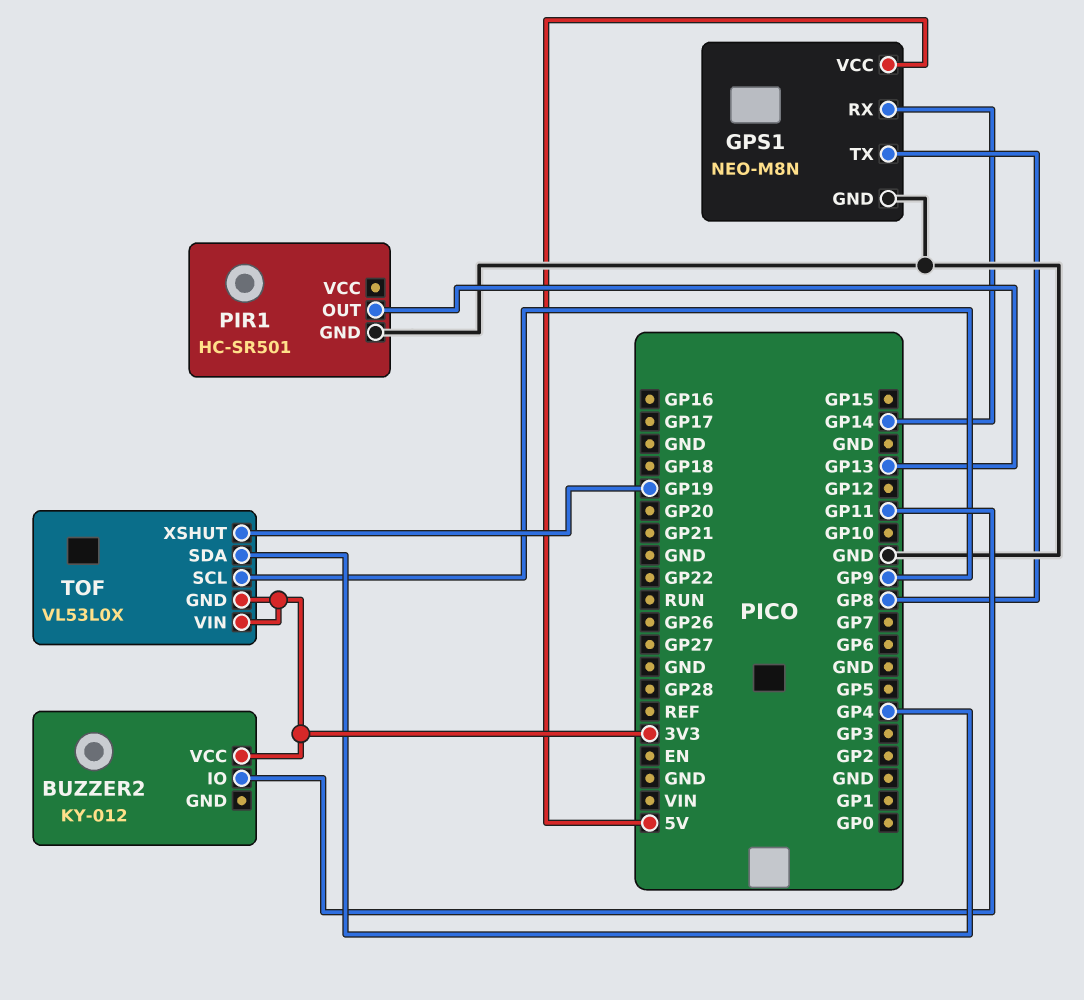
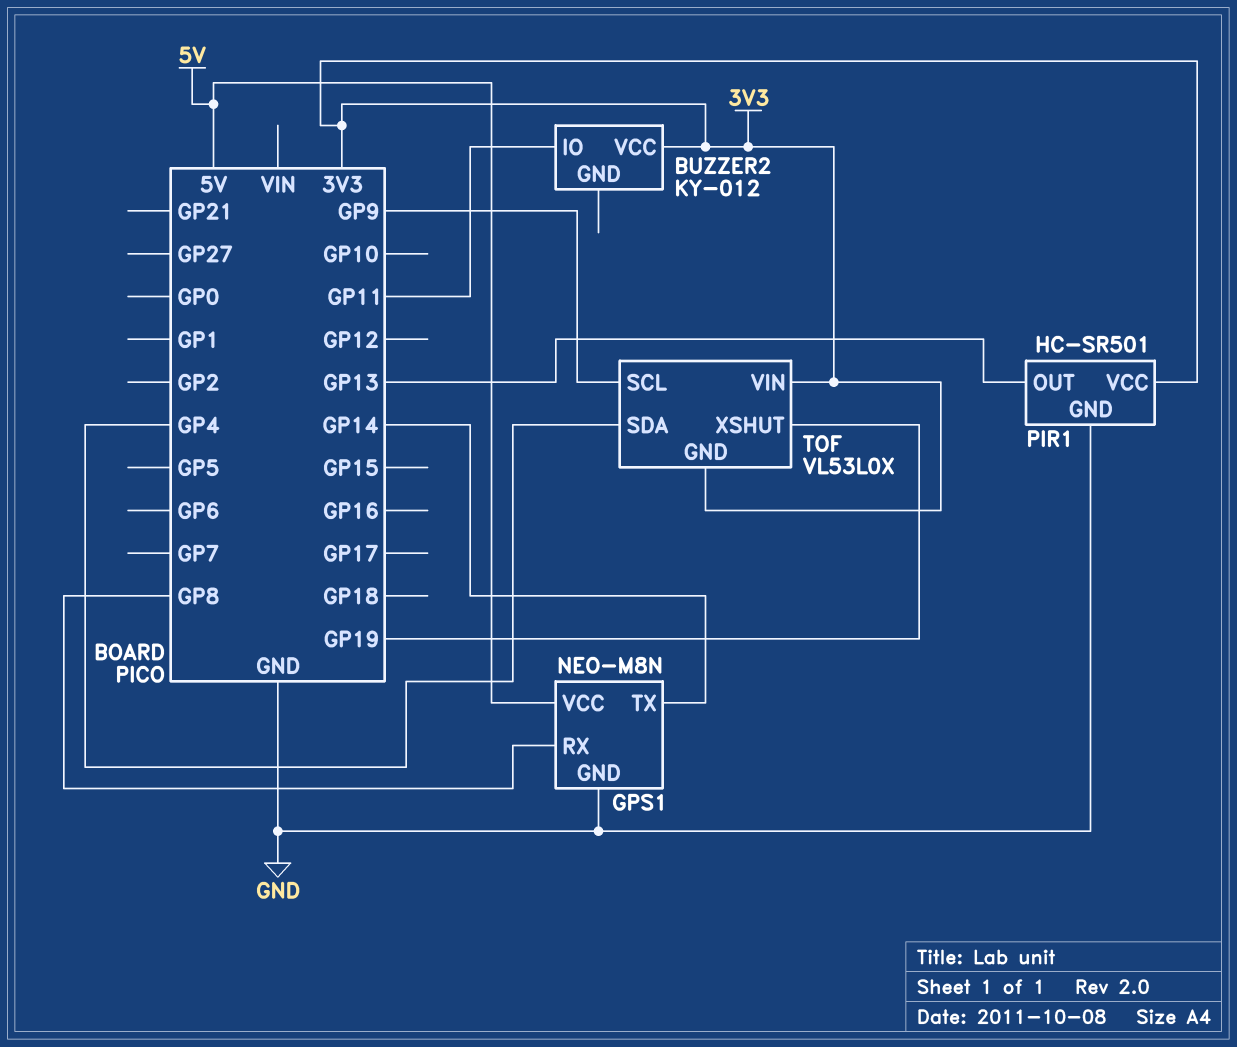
GPS1 pin RX: GP14 -> GP8
GPS1 pin TX: GP8 -> GP14
PIR1 pin VCC: none -> 3V3

